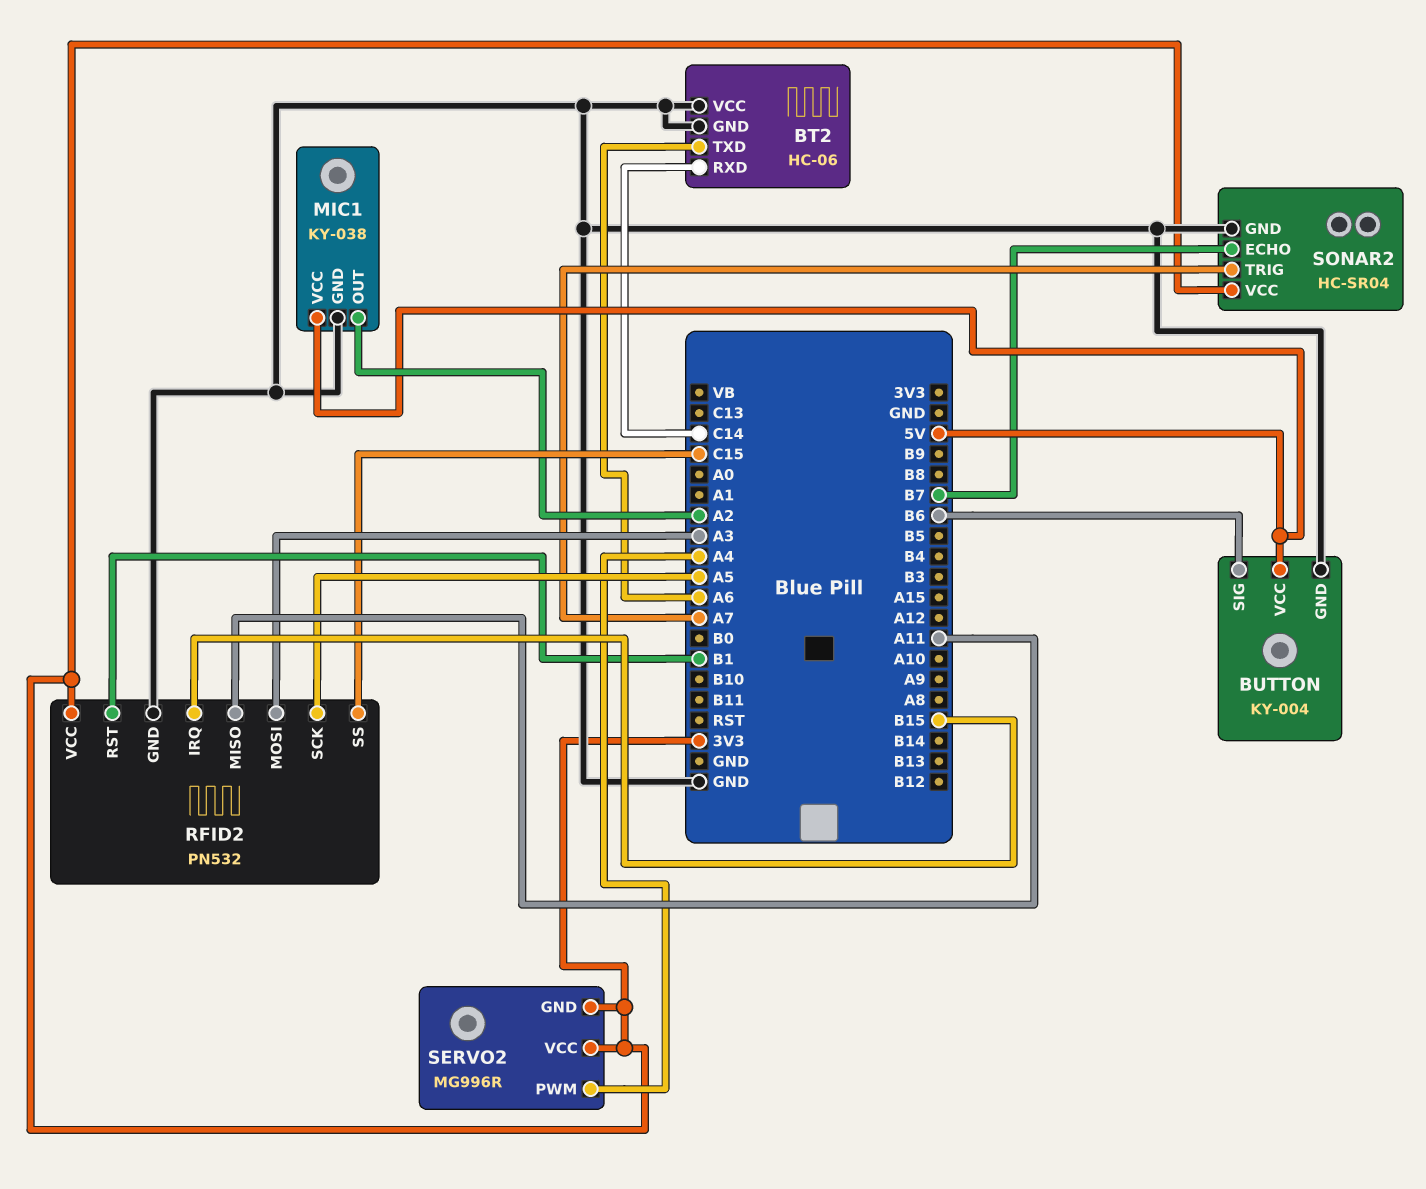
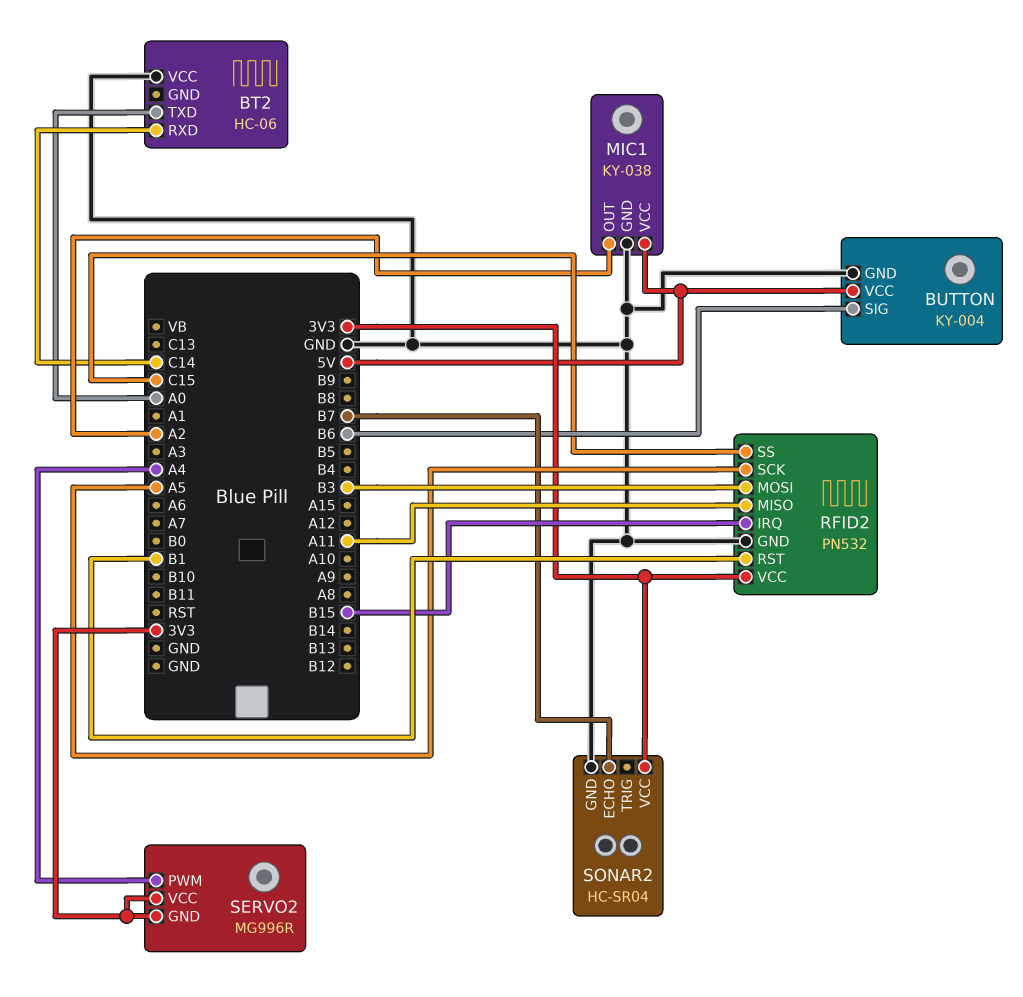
BT2 pin GND: GND -> none
BT2 pin TXD: A6 -> A0
RFID2 pin MOSI: A3 -> B3
SONAR2 pin TRIG: A7 -> none

